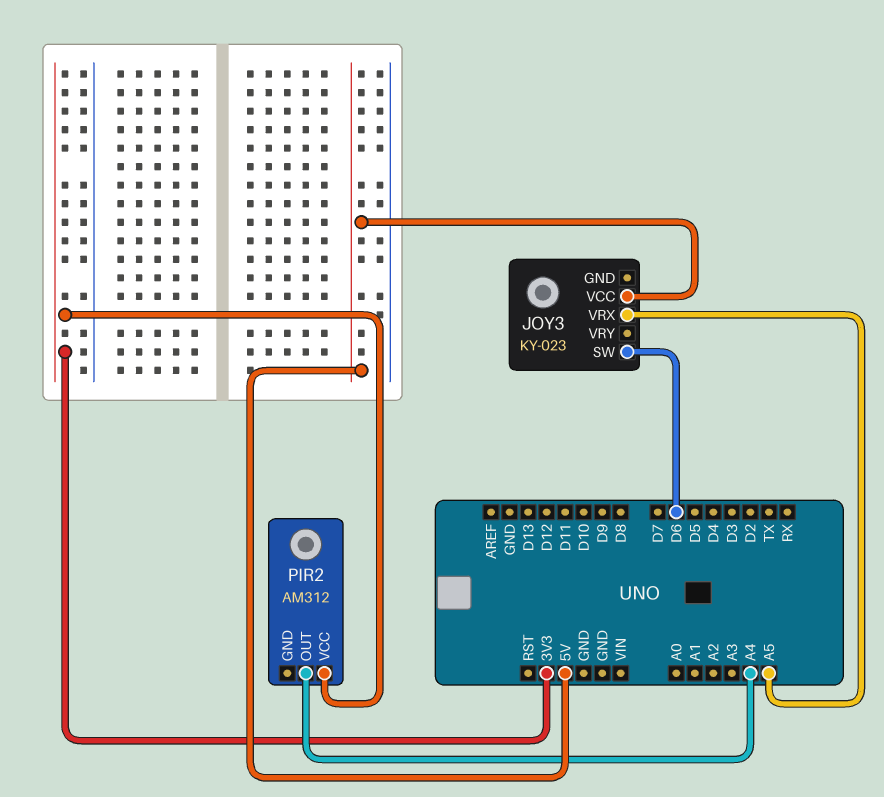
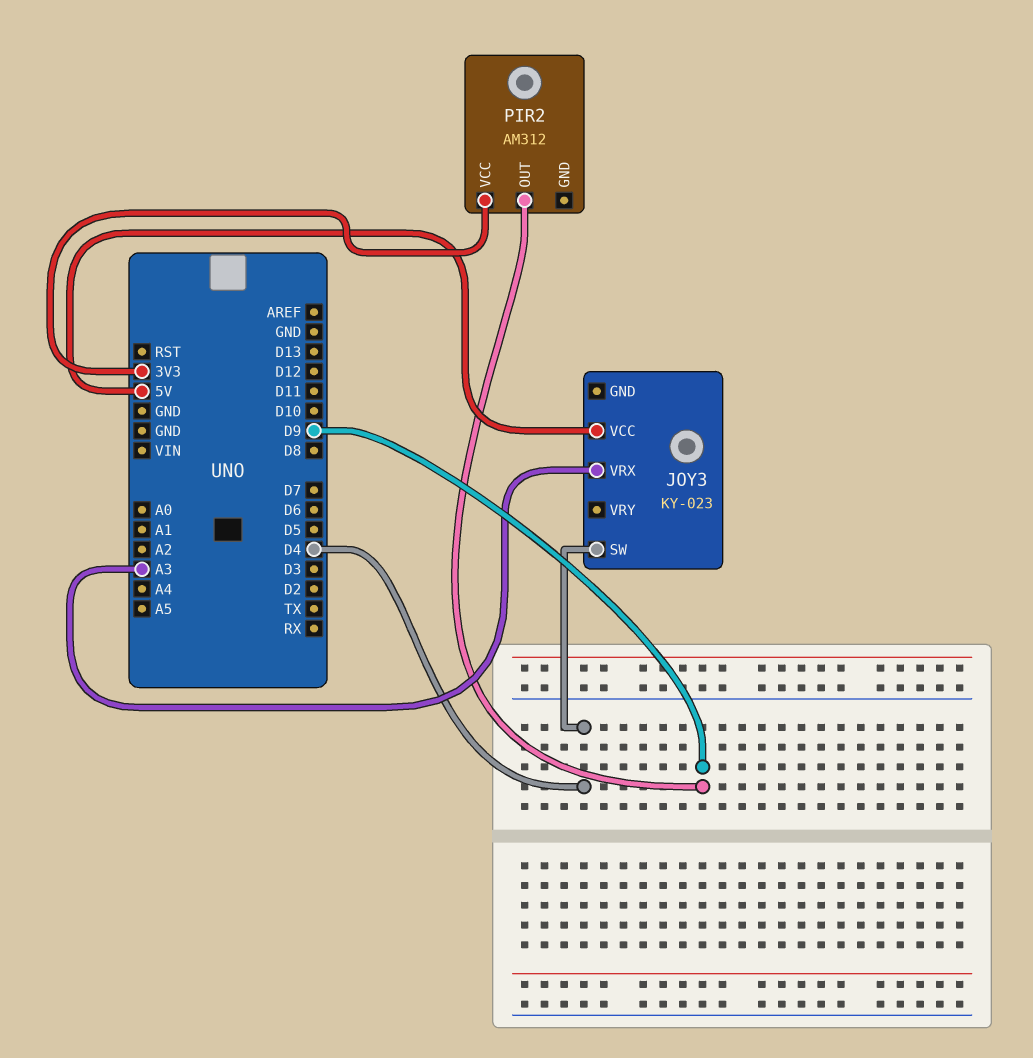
JOY3 pin SW: D6 -> D4
JOY3 pin VRX: A5 -> A3
PIR2 pin OUT: A4 -> D9

